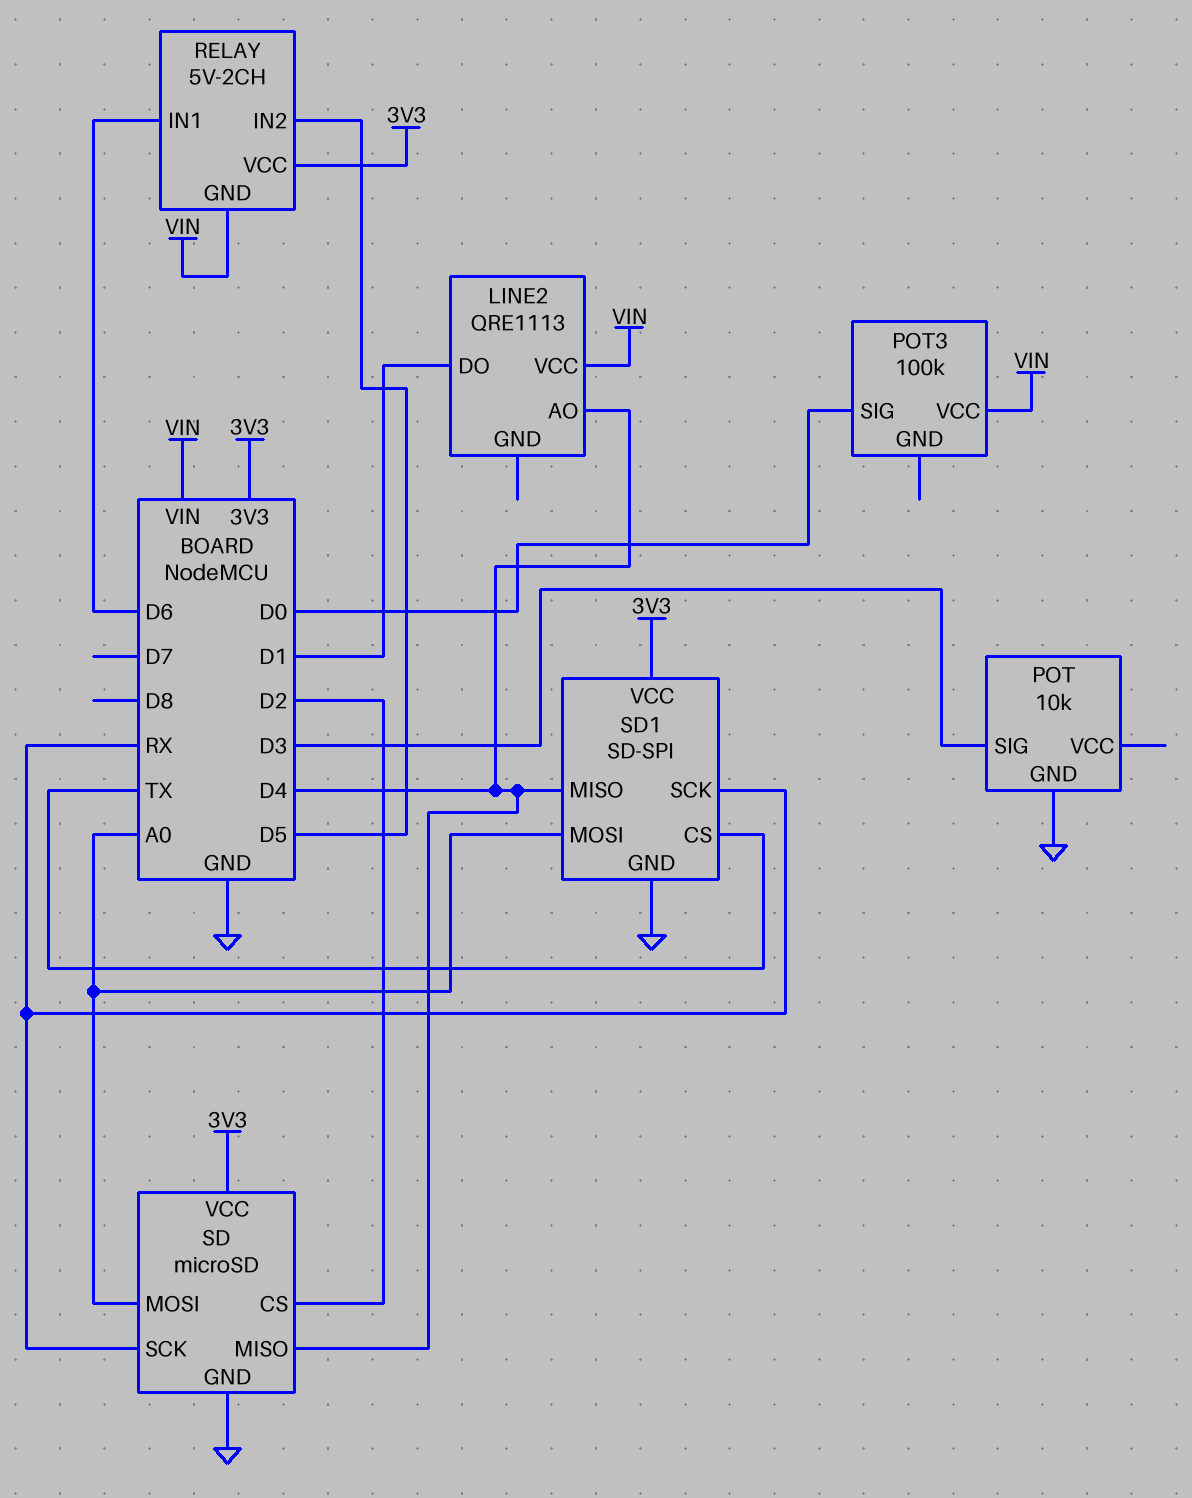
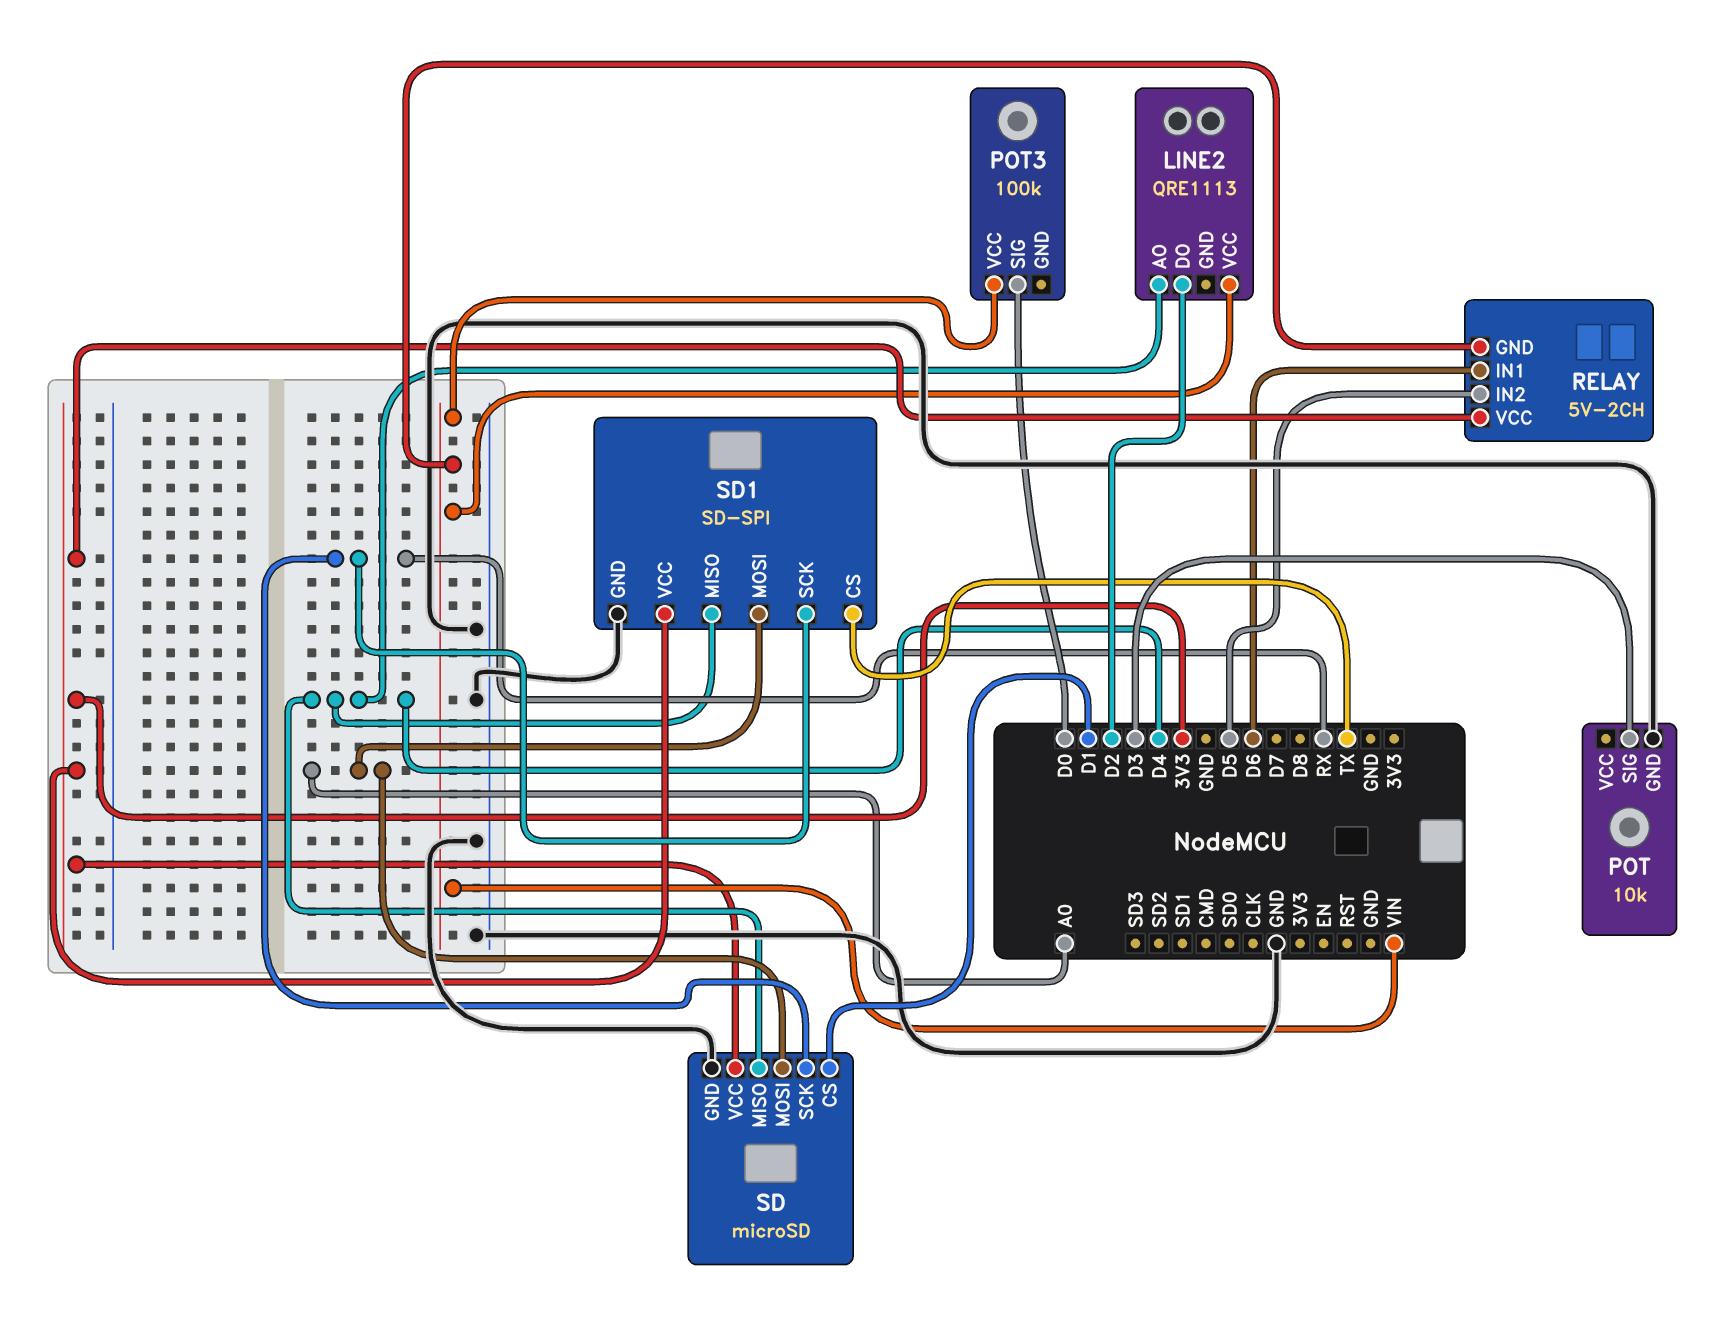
LINE2 pin DO: D1 -> D2
SD pin CS: D2 -> D1

